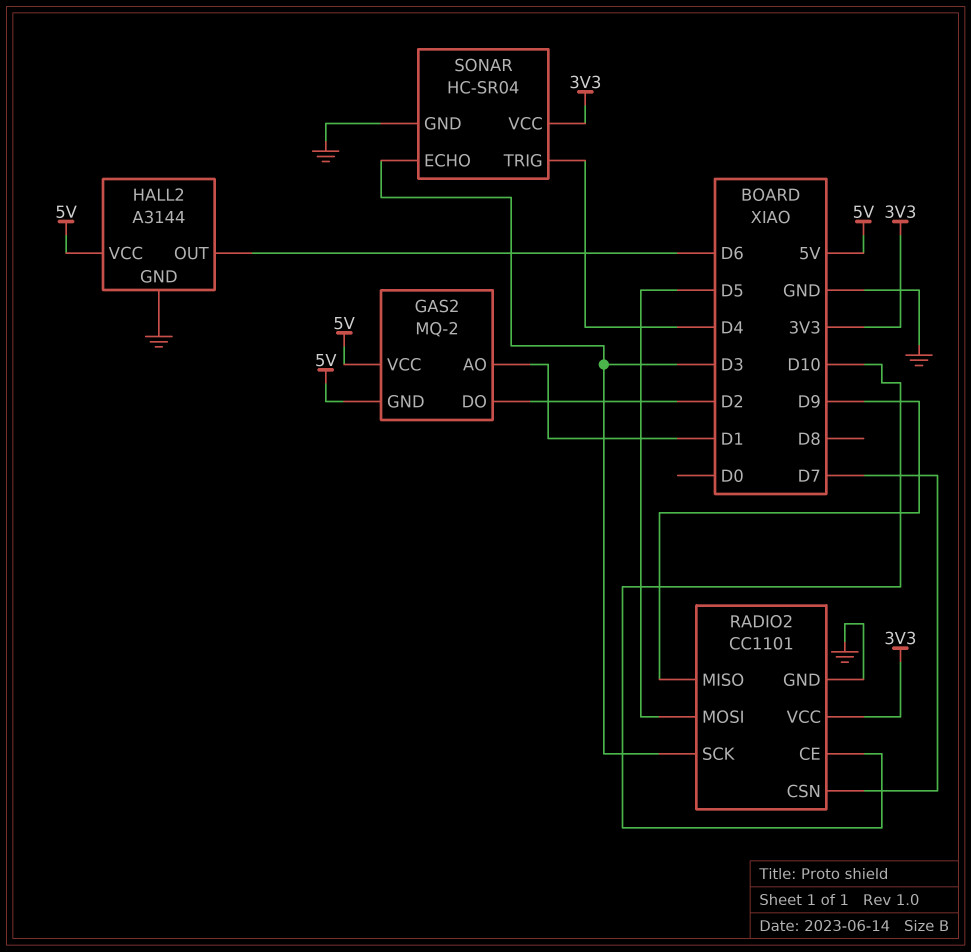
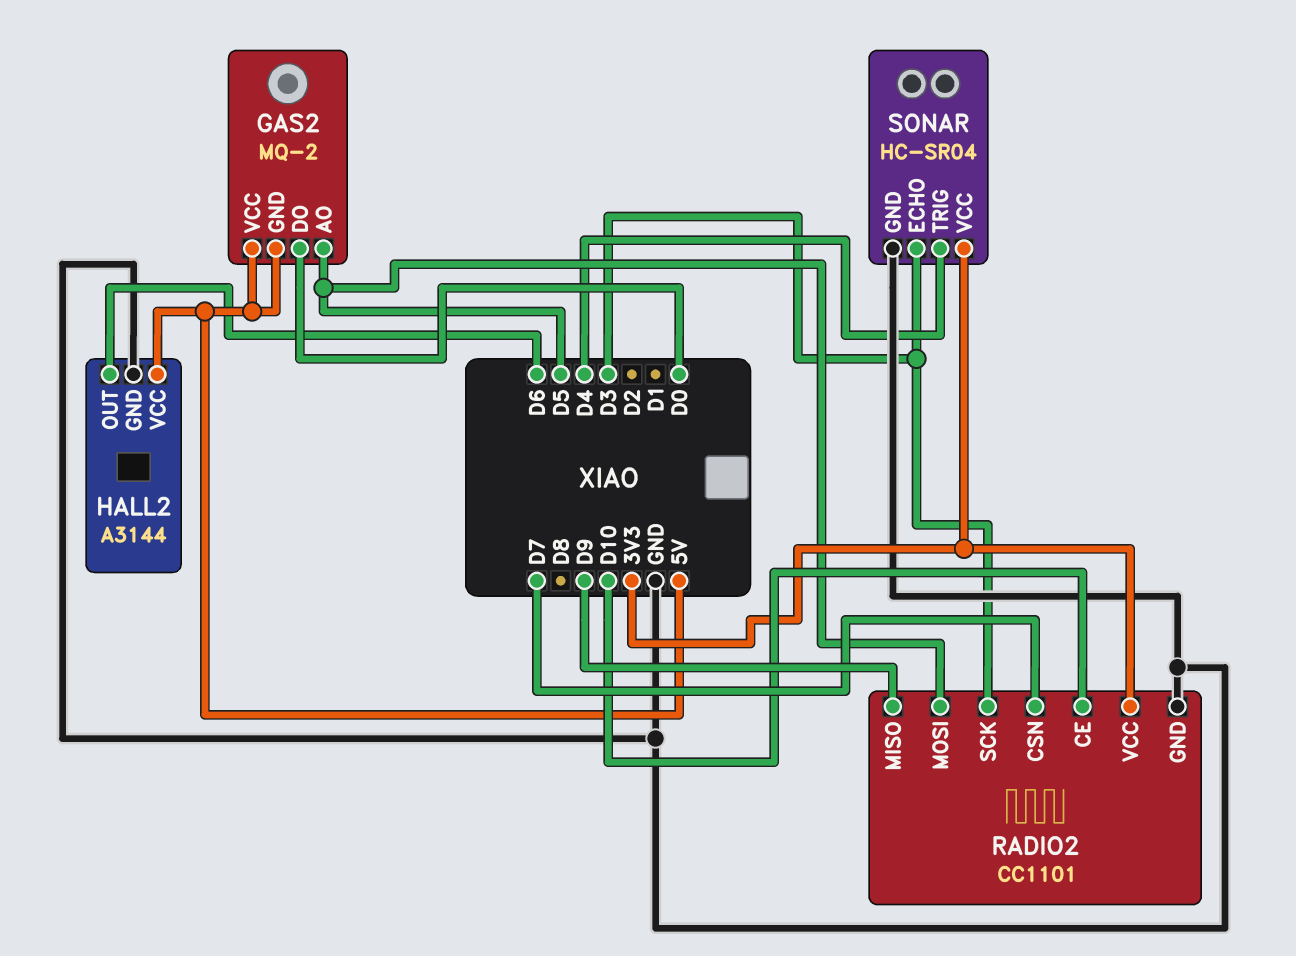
GAS2 pin AO: D1 -> D5
GAS2 pin DO: D2 -> D0

